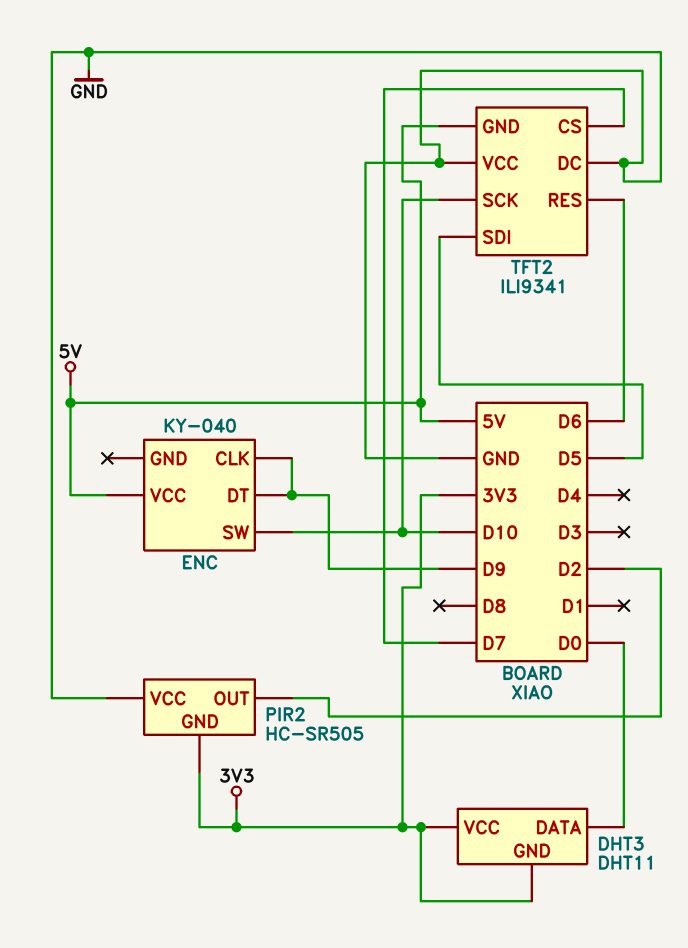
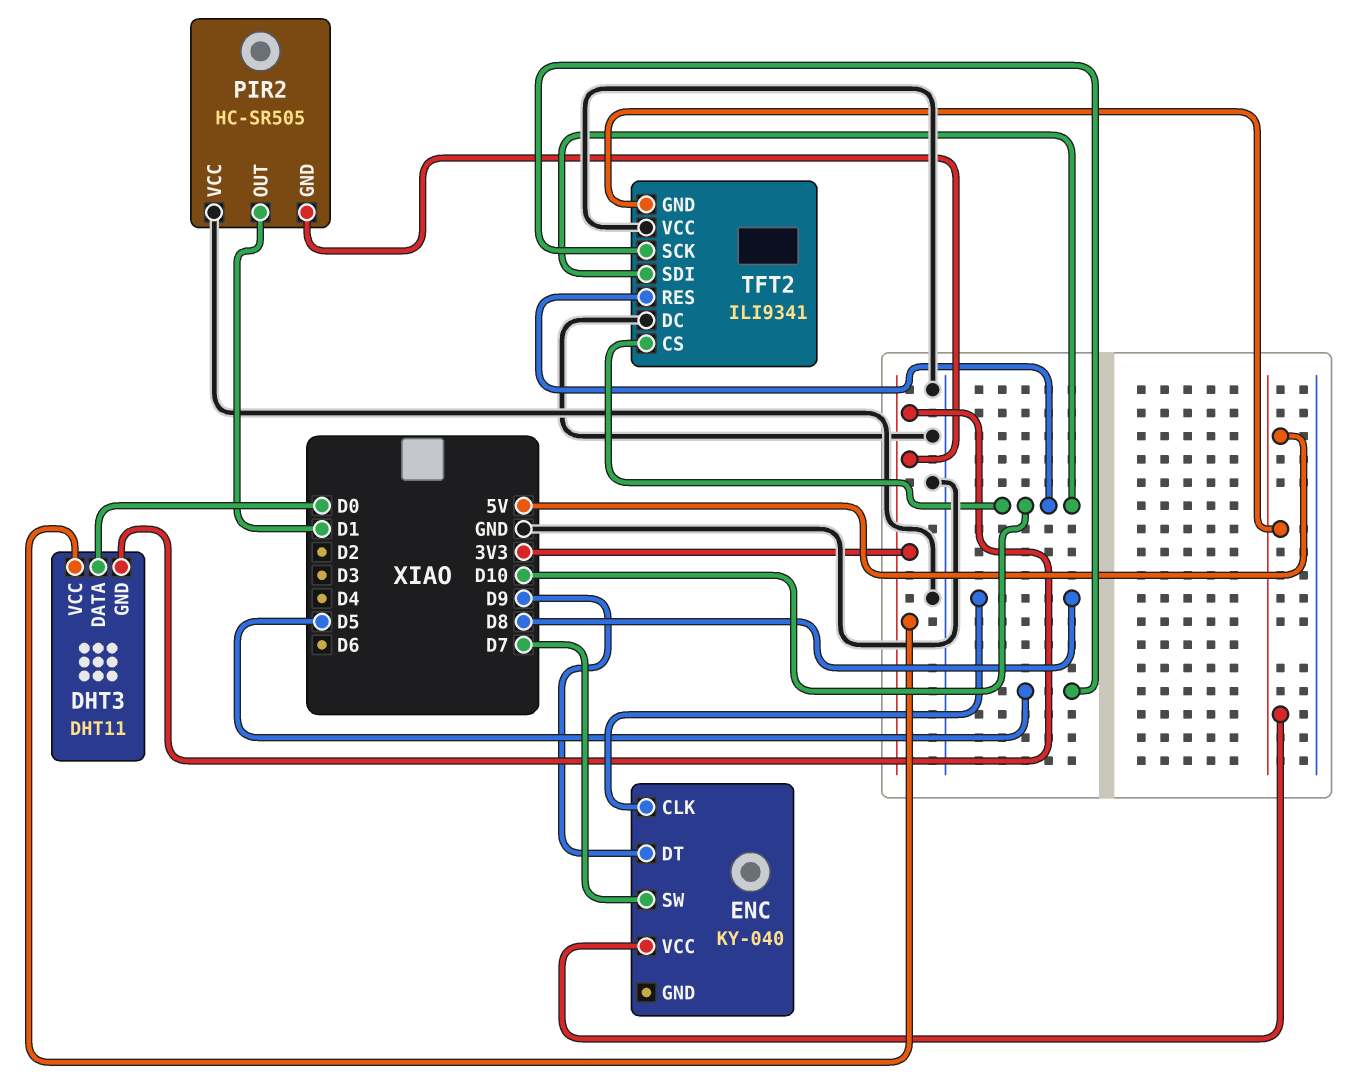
ENC pin CLK: D9 -> D8
ENC pin SW: D10 -> D7
PIR2 pin OUT: D2 -> D1
TFT2 pin CS: D7 -> D10
TFT2 pin RES: D6 -> D10
TFT2 pin SCK: D10 -> D5
TFT2 pin SDI: D5 -> D10

